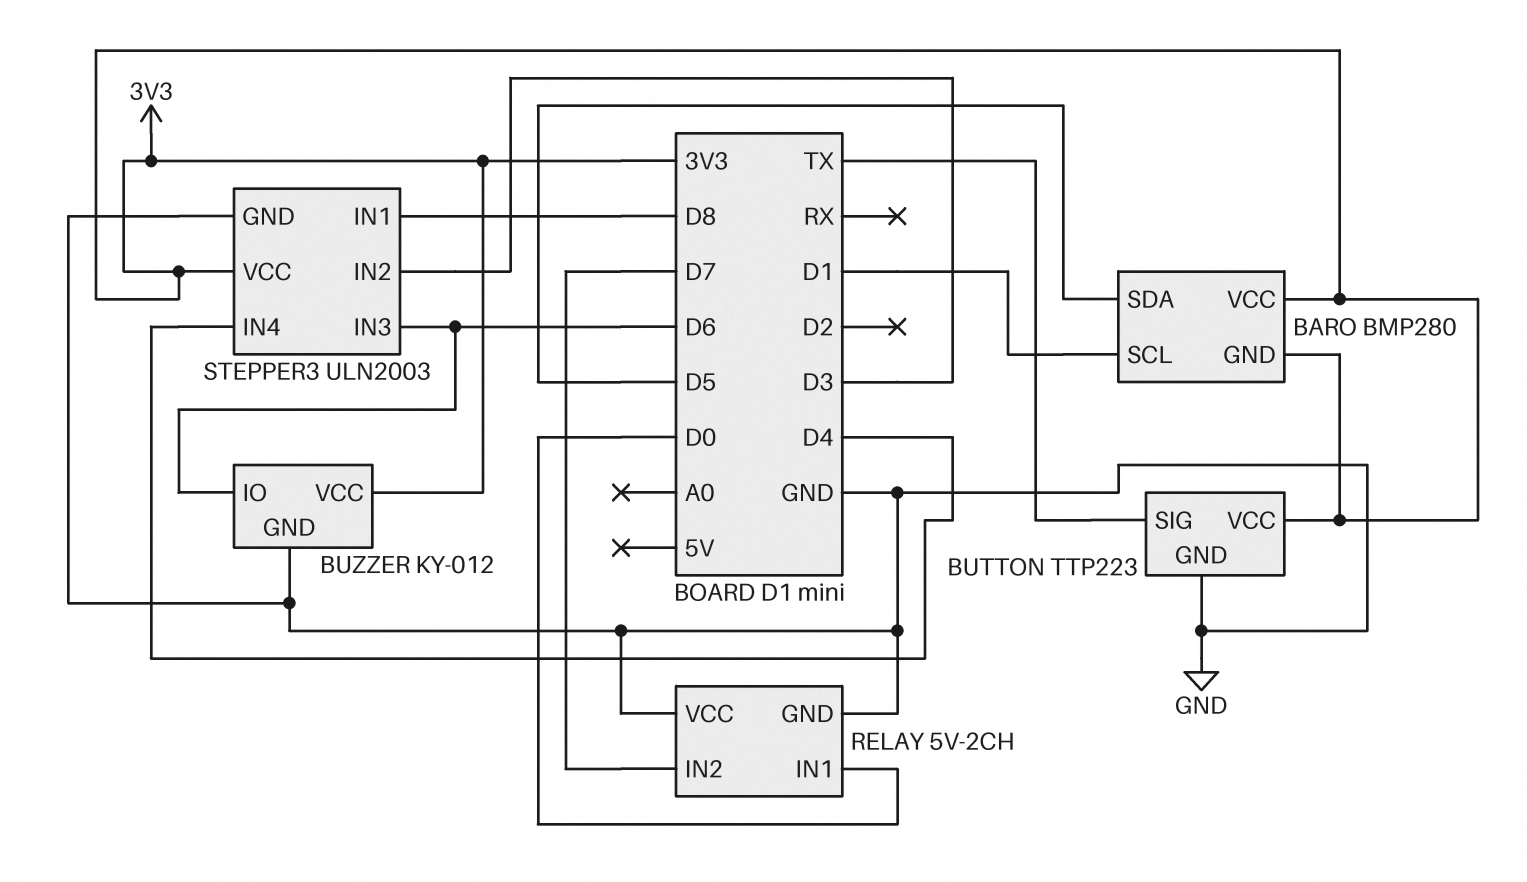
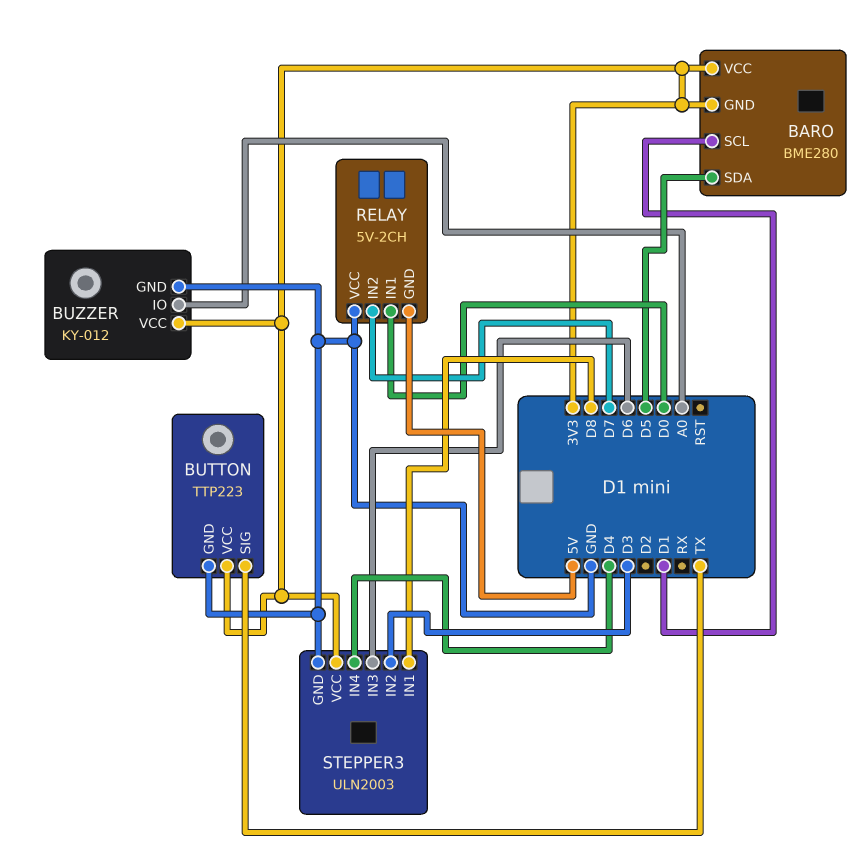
BARO: BMP280 -> BME280
BUZZER pin IO: D6 -> A0
RELAY pin GND: GND -> 5V

